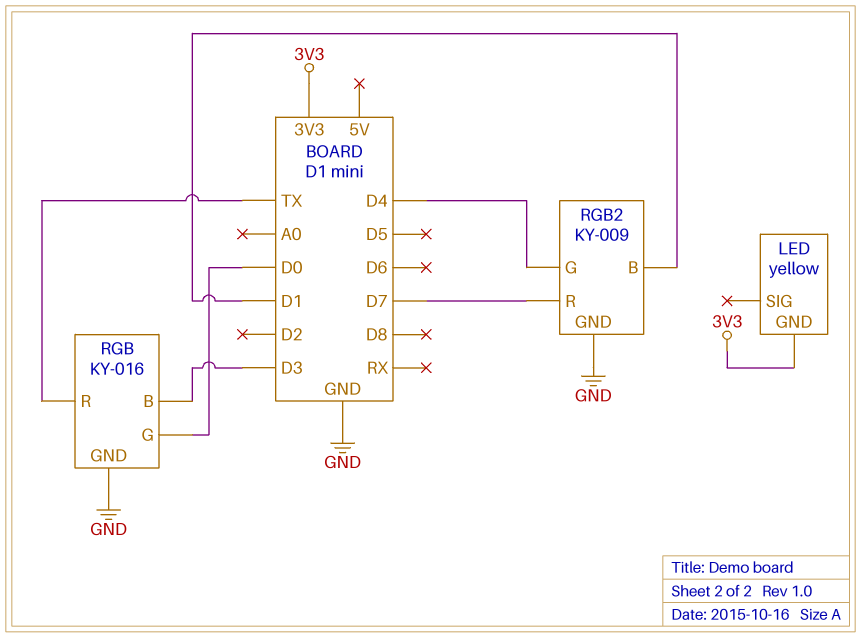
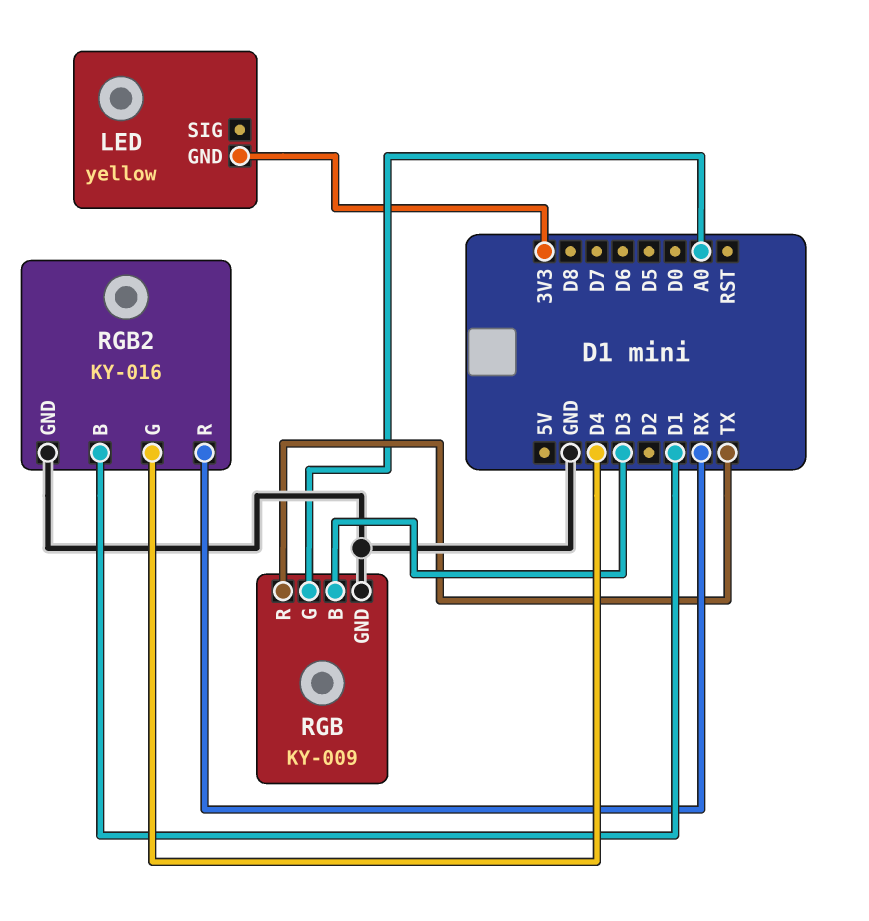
RGB: KY-016 -> KY-009
RGB pin G: D0 -> A0
RGB2: KY-009 -> KY-016
RGB2 pin R: D7 -> RX

